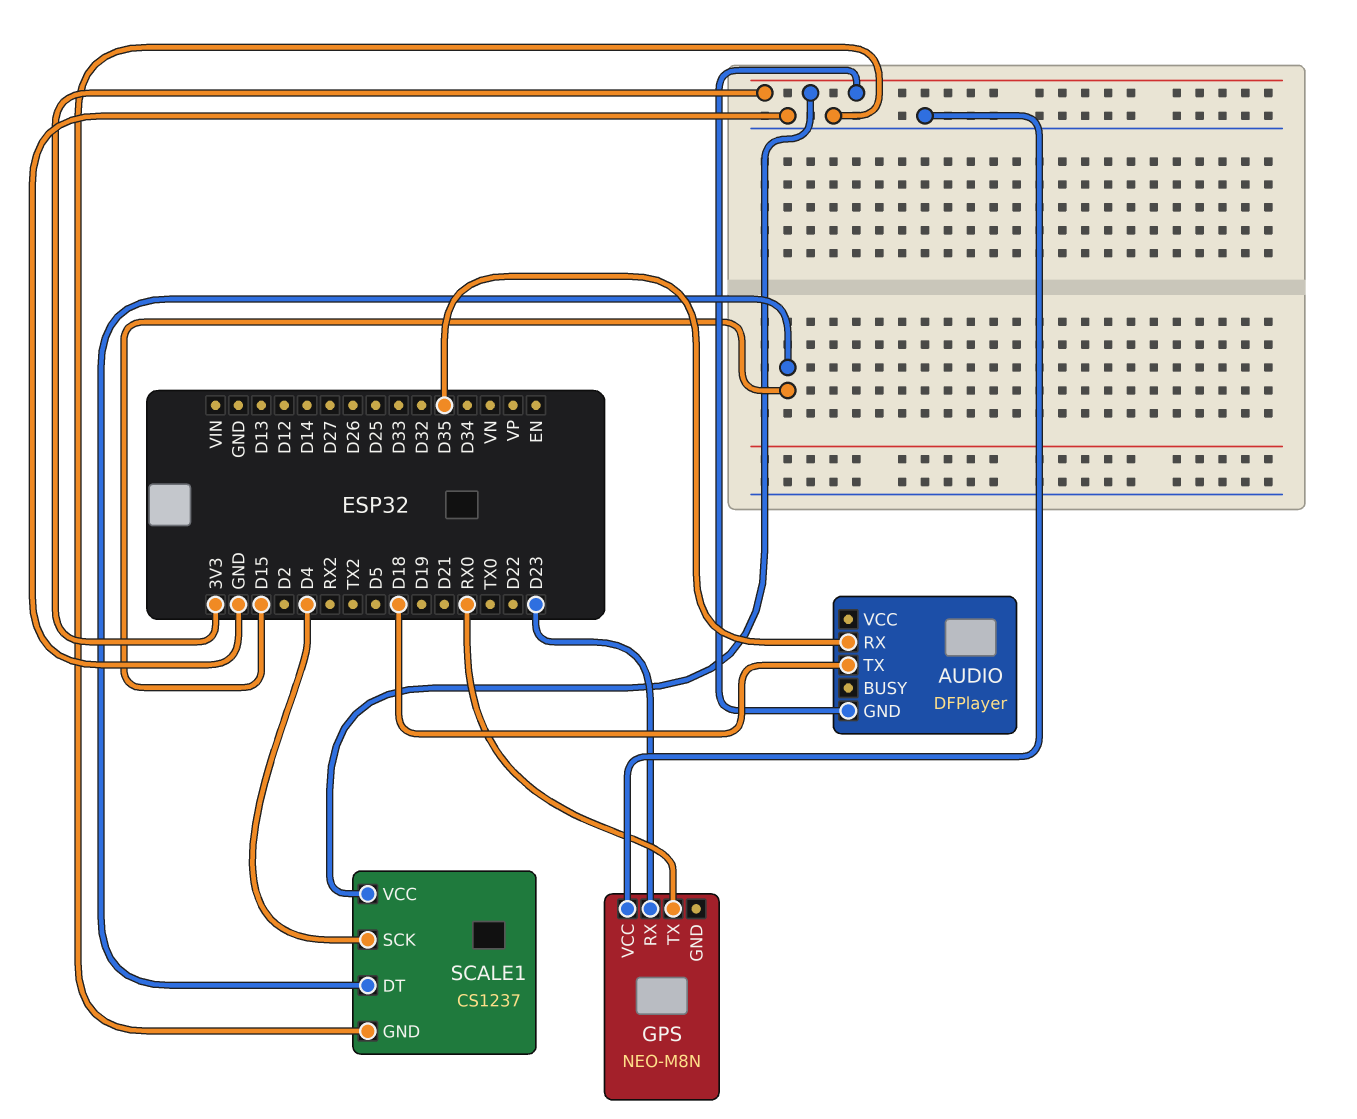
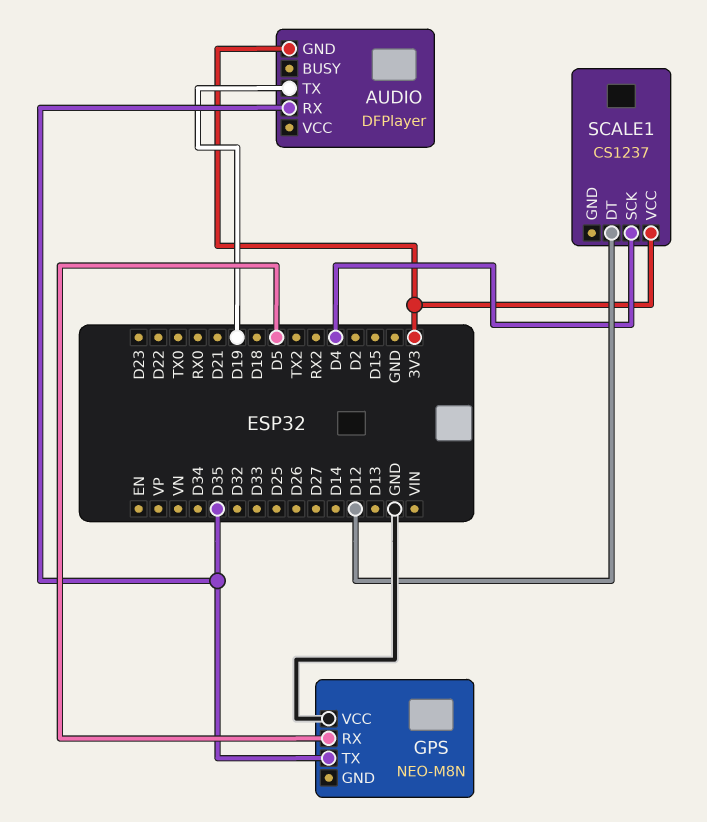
AUDIO pin TX: D18 -> D19
GPS pin RX: D23 -> D5
GPS pin TX: RX0 -> D35
SCALE1 pin DT: D15 -> D12
SCALE1 pin GND: GND -> none

